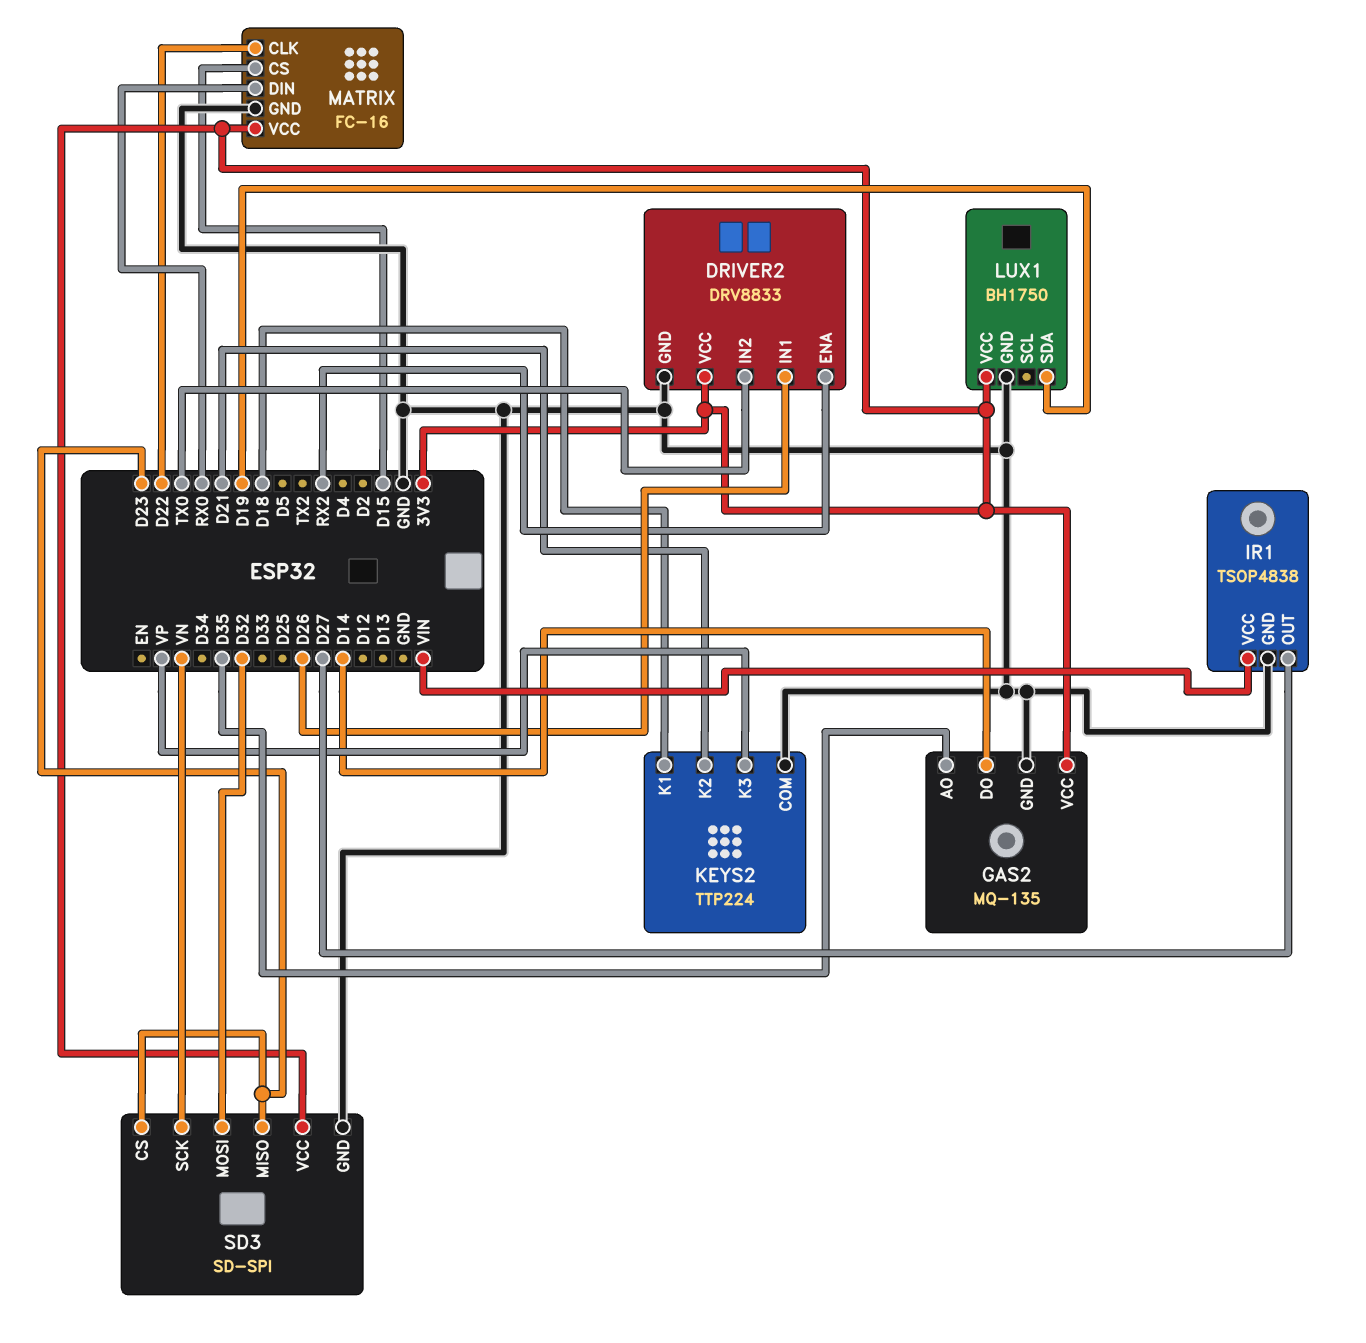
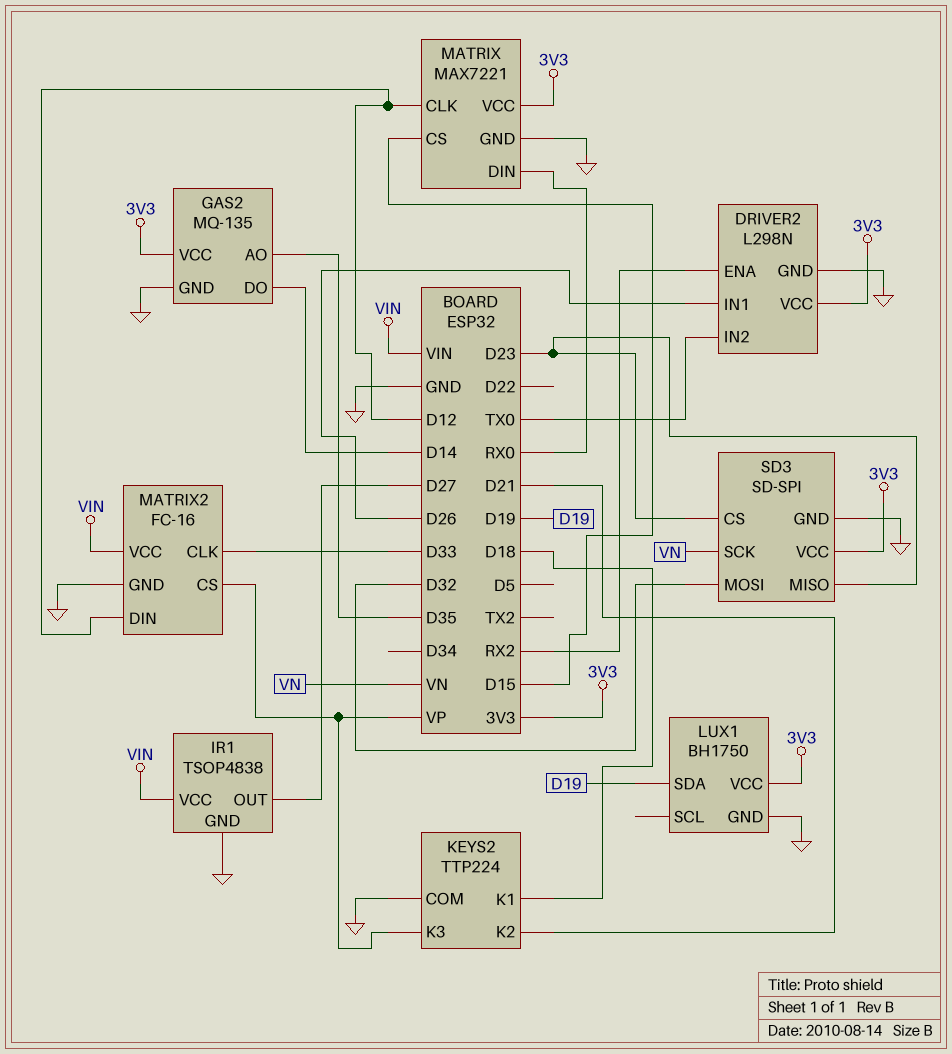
DRIVER2: DRV8833 -> L298N
MATRIX: FC-16 -> MAX7221
MATRIX pin CLK: D22 -> D12
MATRIX2: none -> FC-16
MATRIX2 pin CLK: none -> D33
MATRIX2 pin CS: none -> VP
MATRIX2 pin DIN: none -> D12
MATRIX2 pin GND: none -> GND
MATRIX2 pin VCC: none -> VIN

